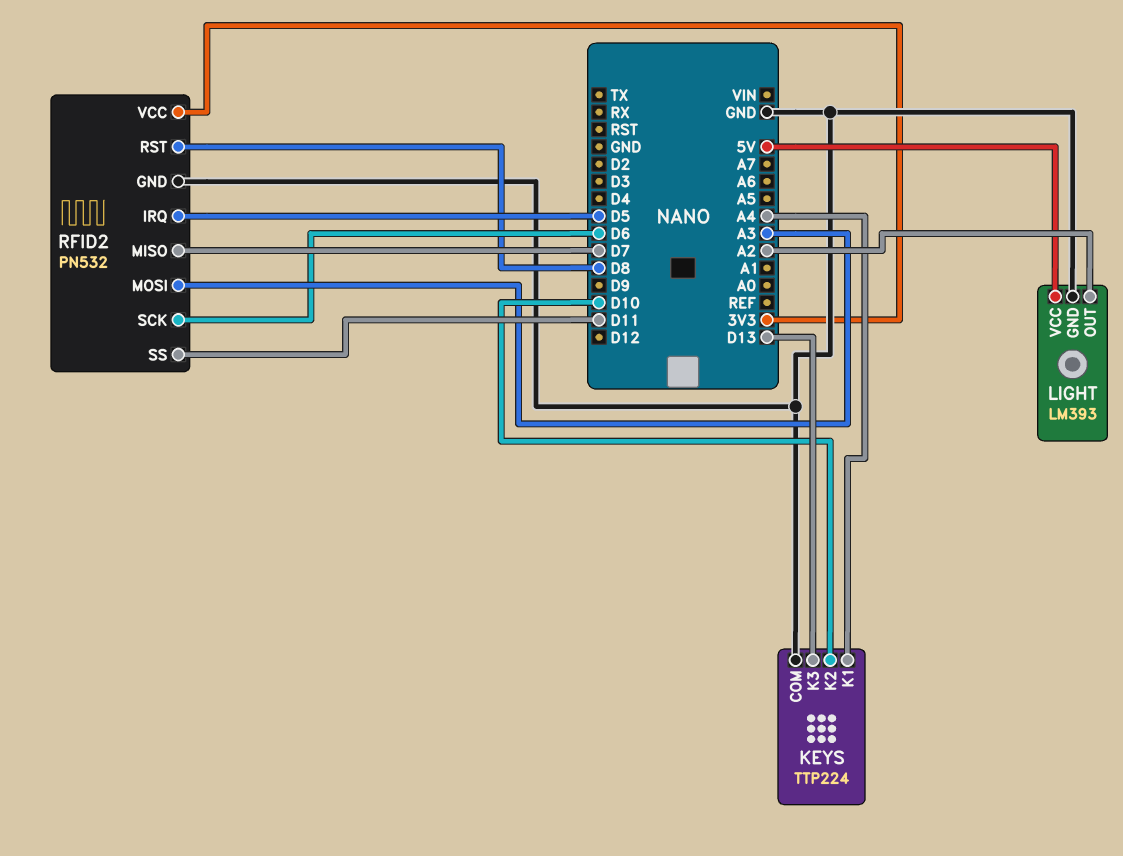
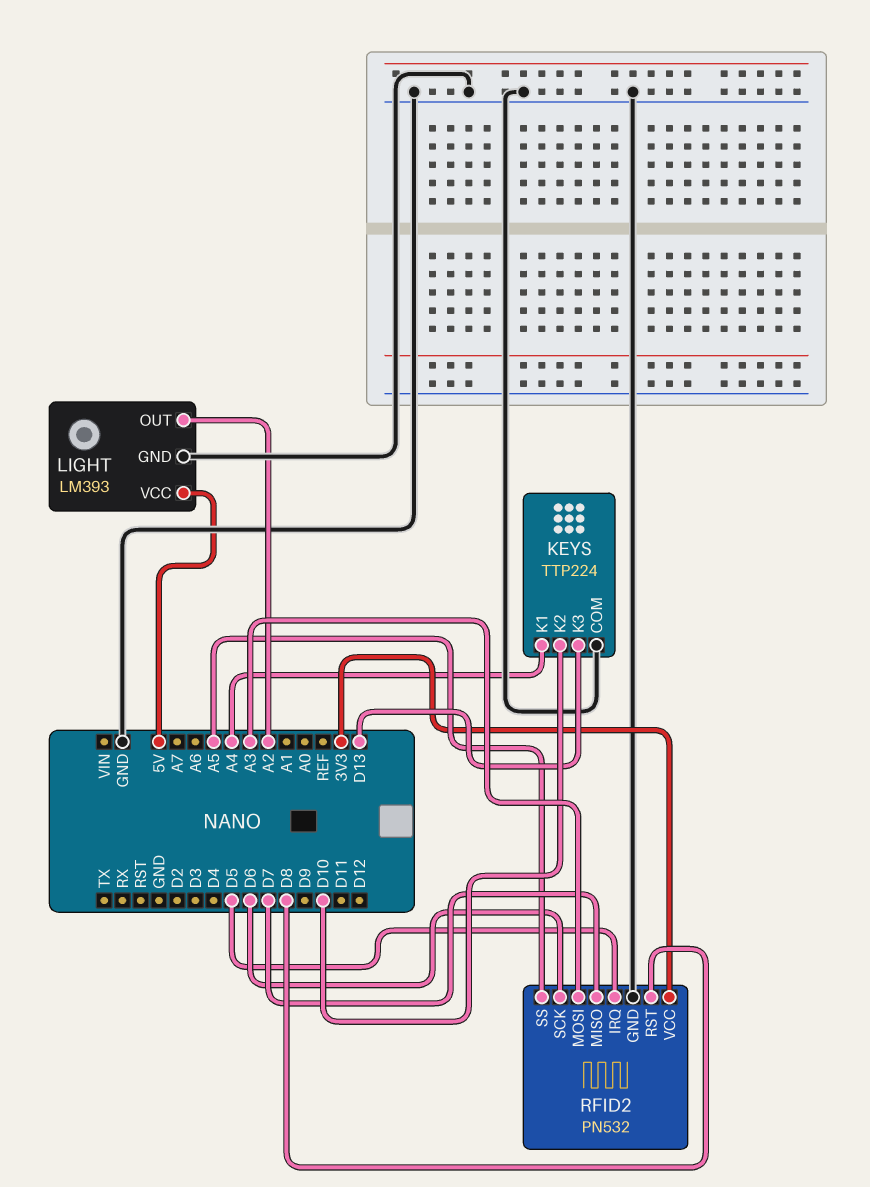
RFID2 pin SS: D11 -> A5

